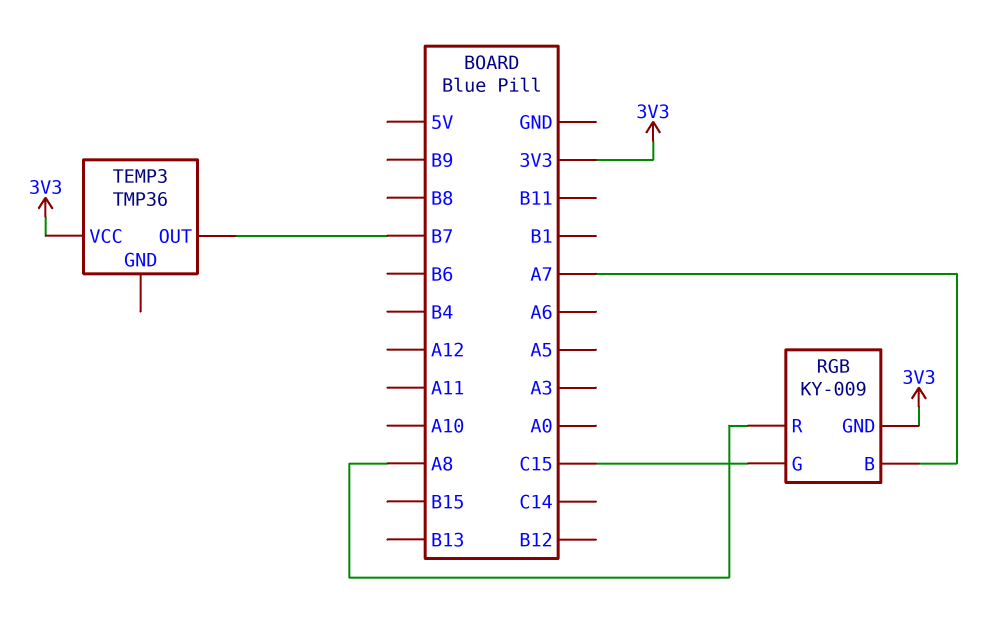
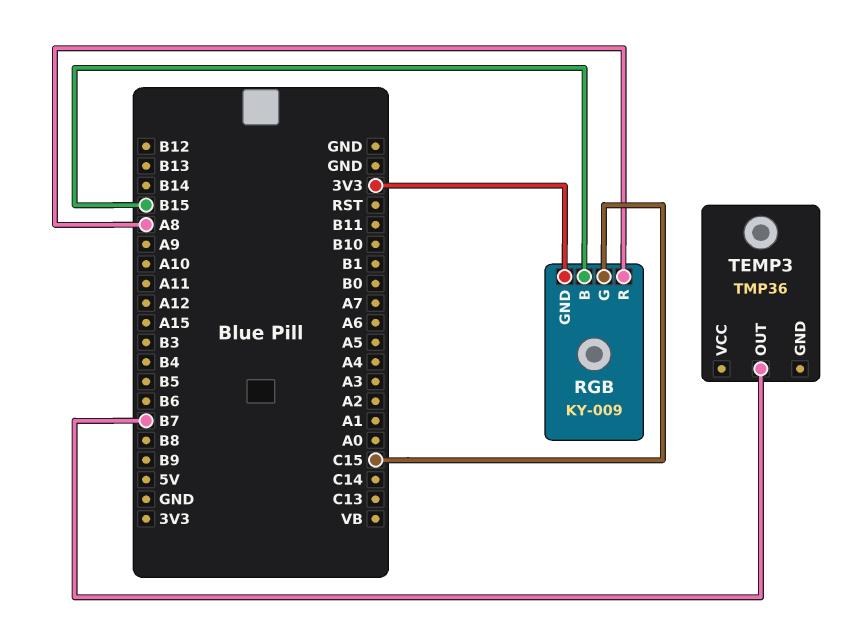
RGB pin B: A7 -> B15
TEMP3 pin VCC: 3V3 -> none

